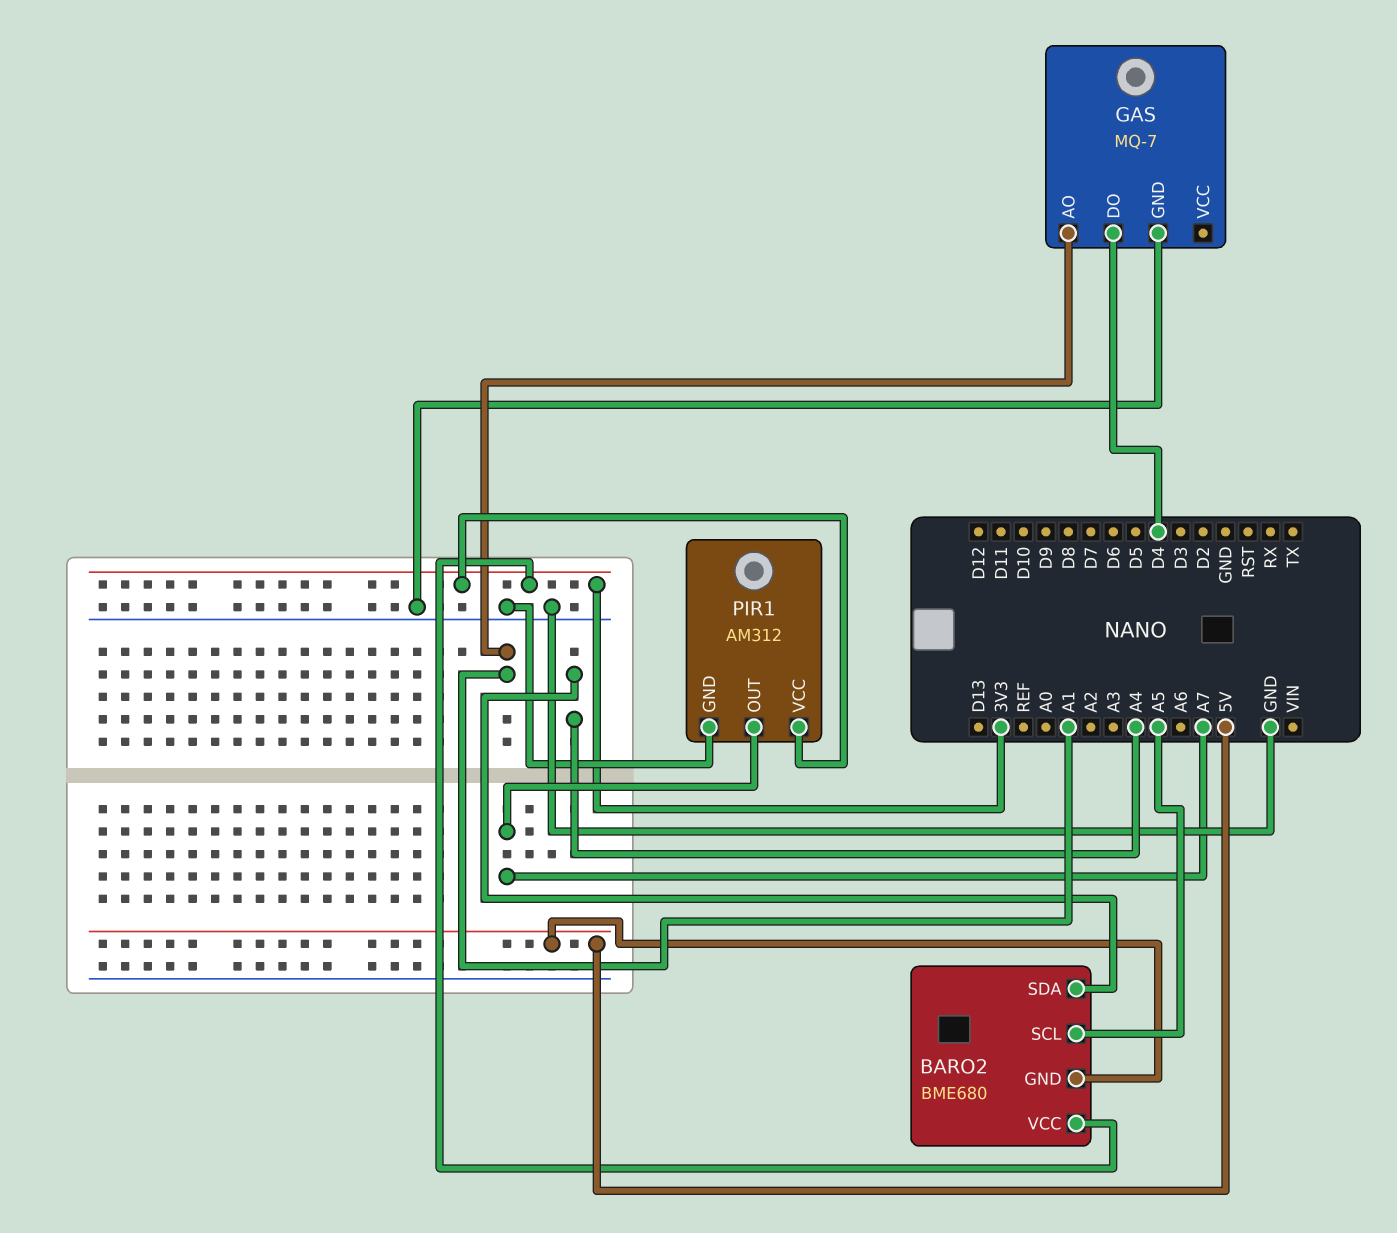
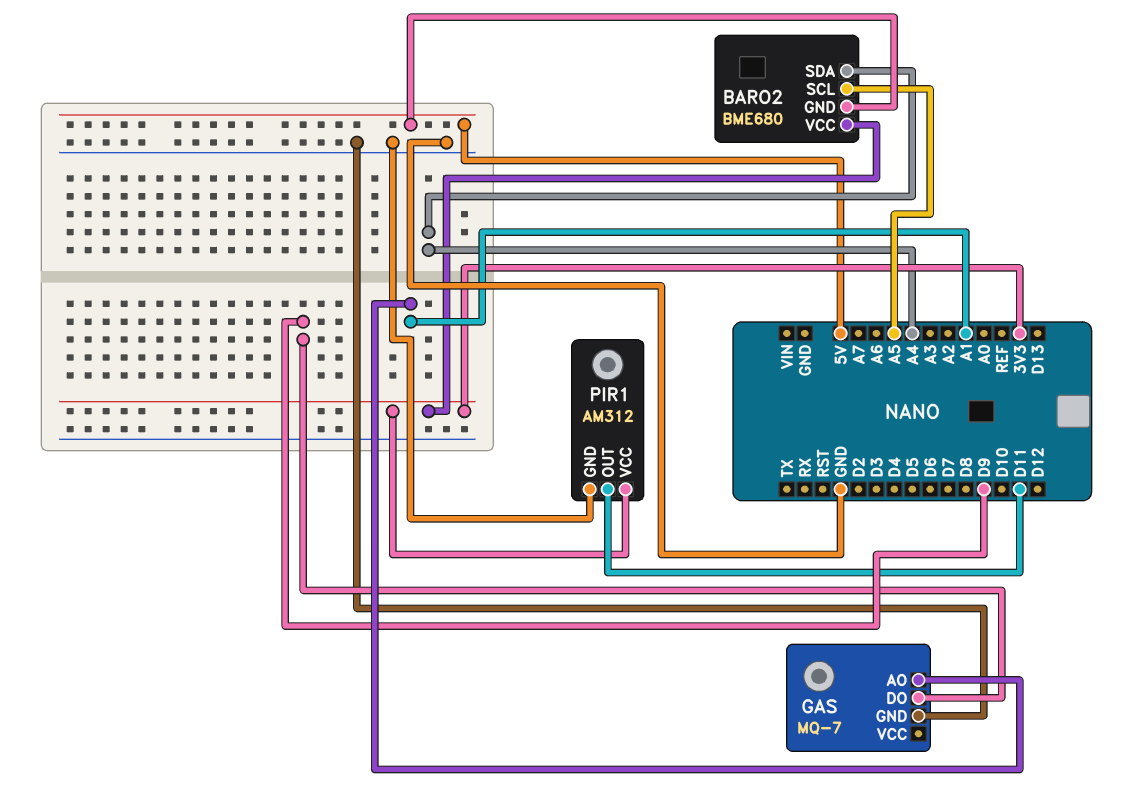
GAS pin DO: D4 -> D9
PIR1 pin OUT: A7 -> D11

